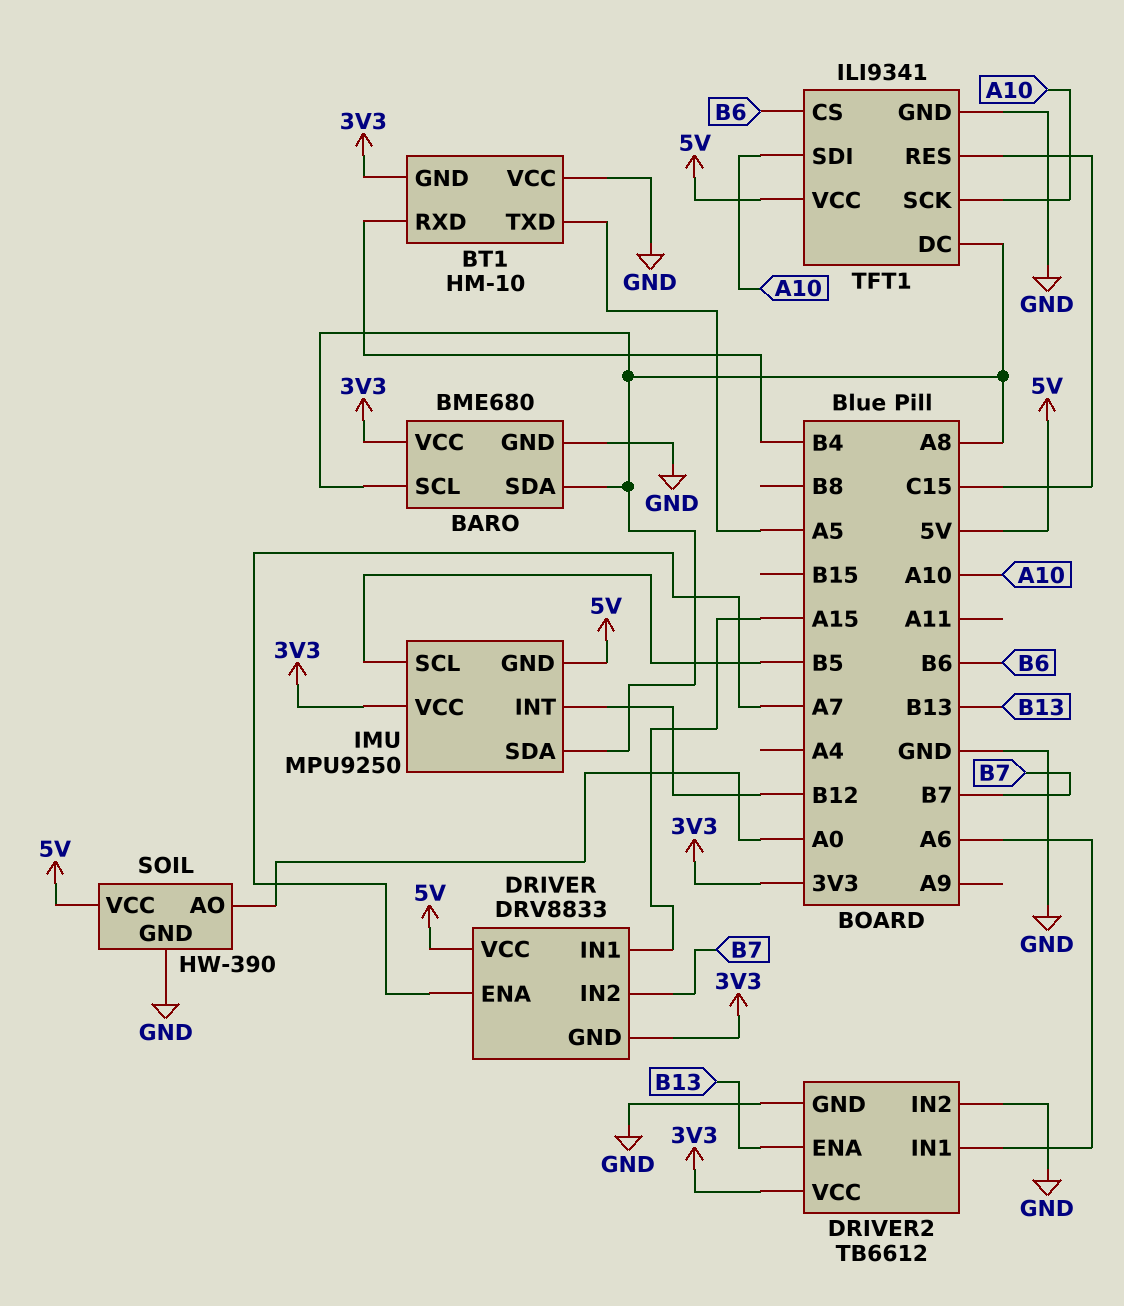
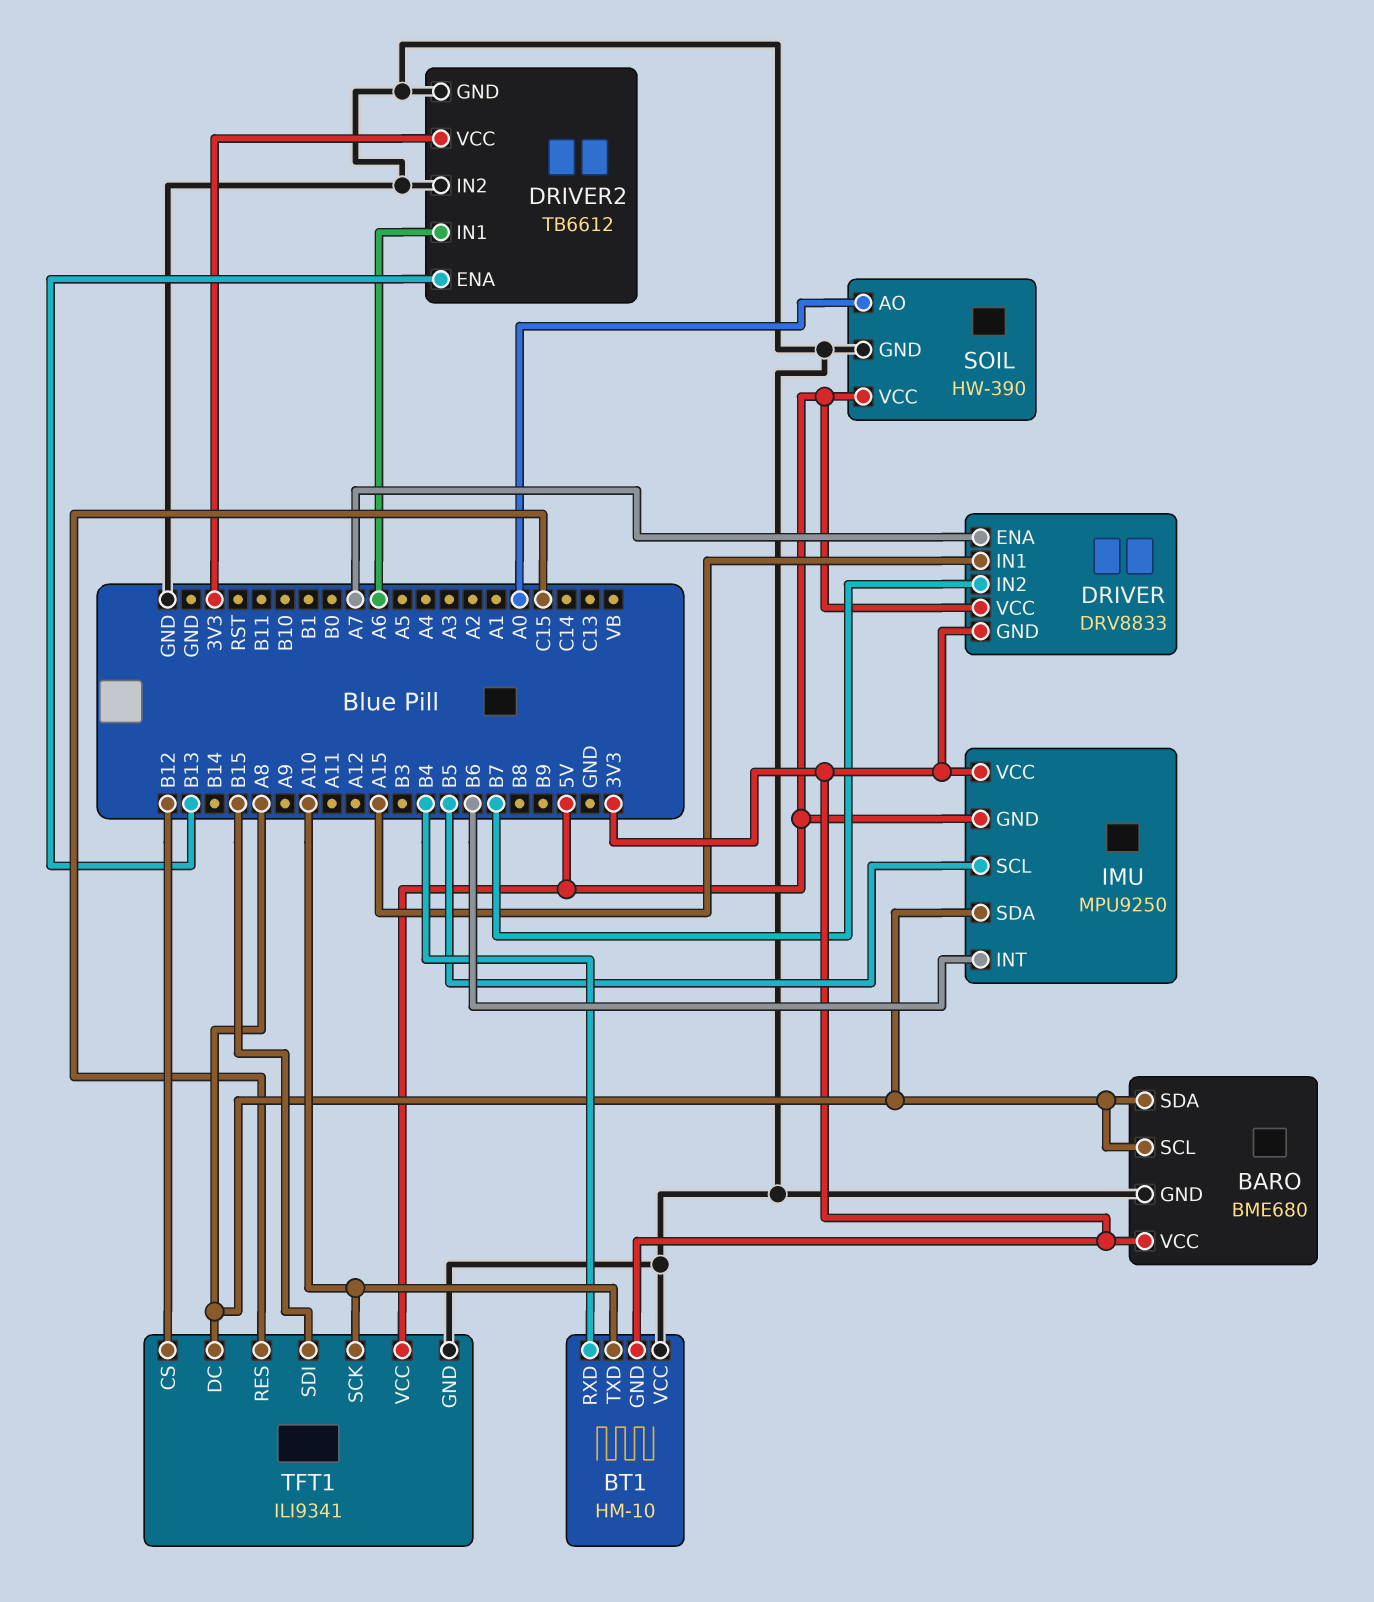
BT1 pin TXD: A5 -> A10
IMU pin INT: B12 -> B6
TFT1 pin CS: B6 -> B12
TFT1 pin SDI: A10 -> B15

